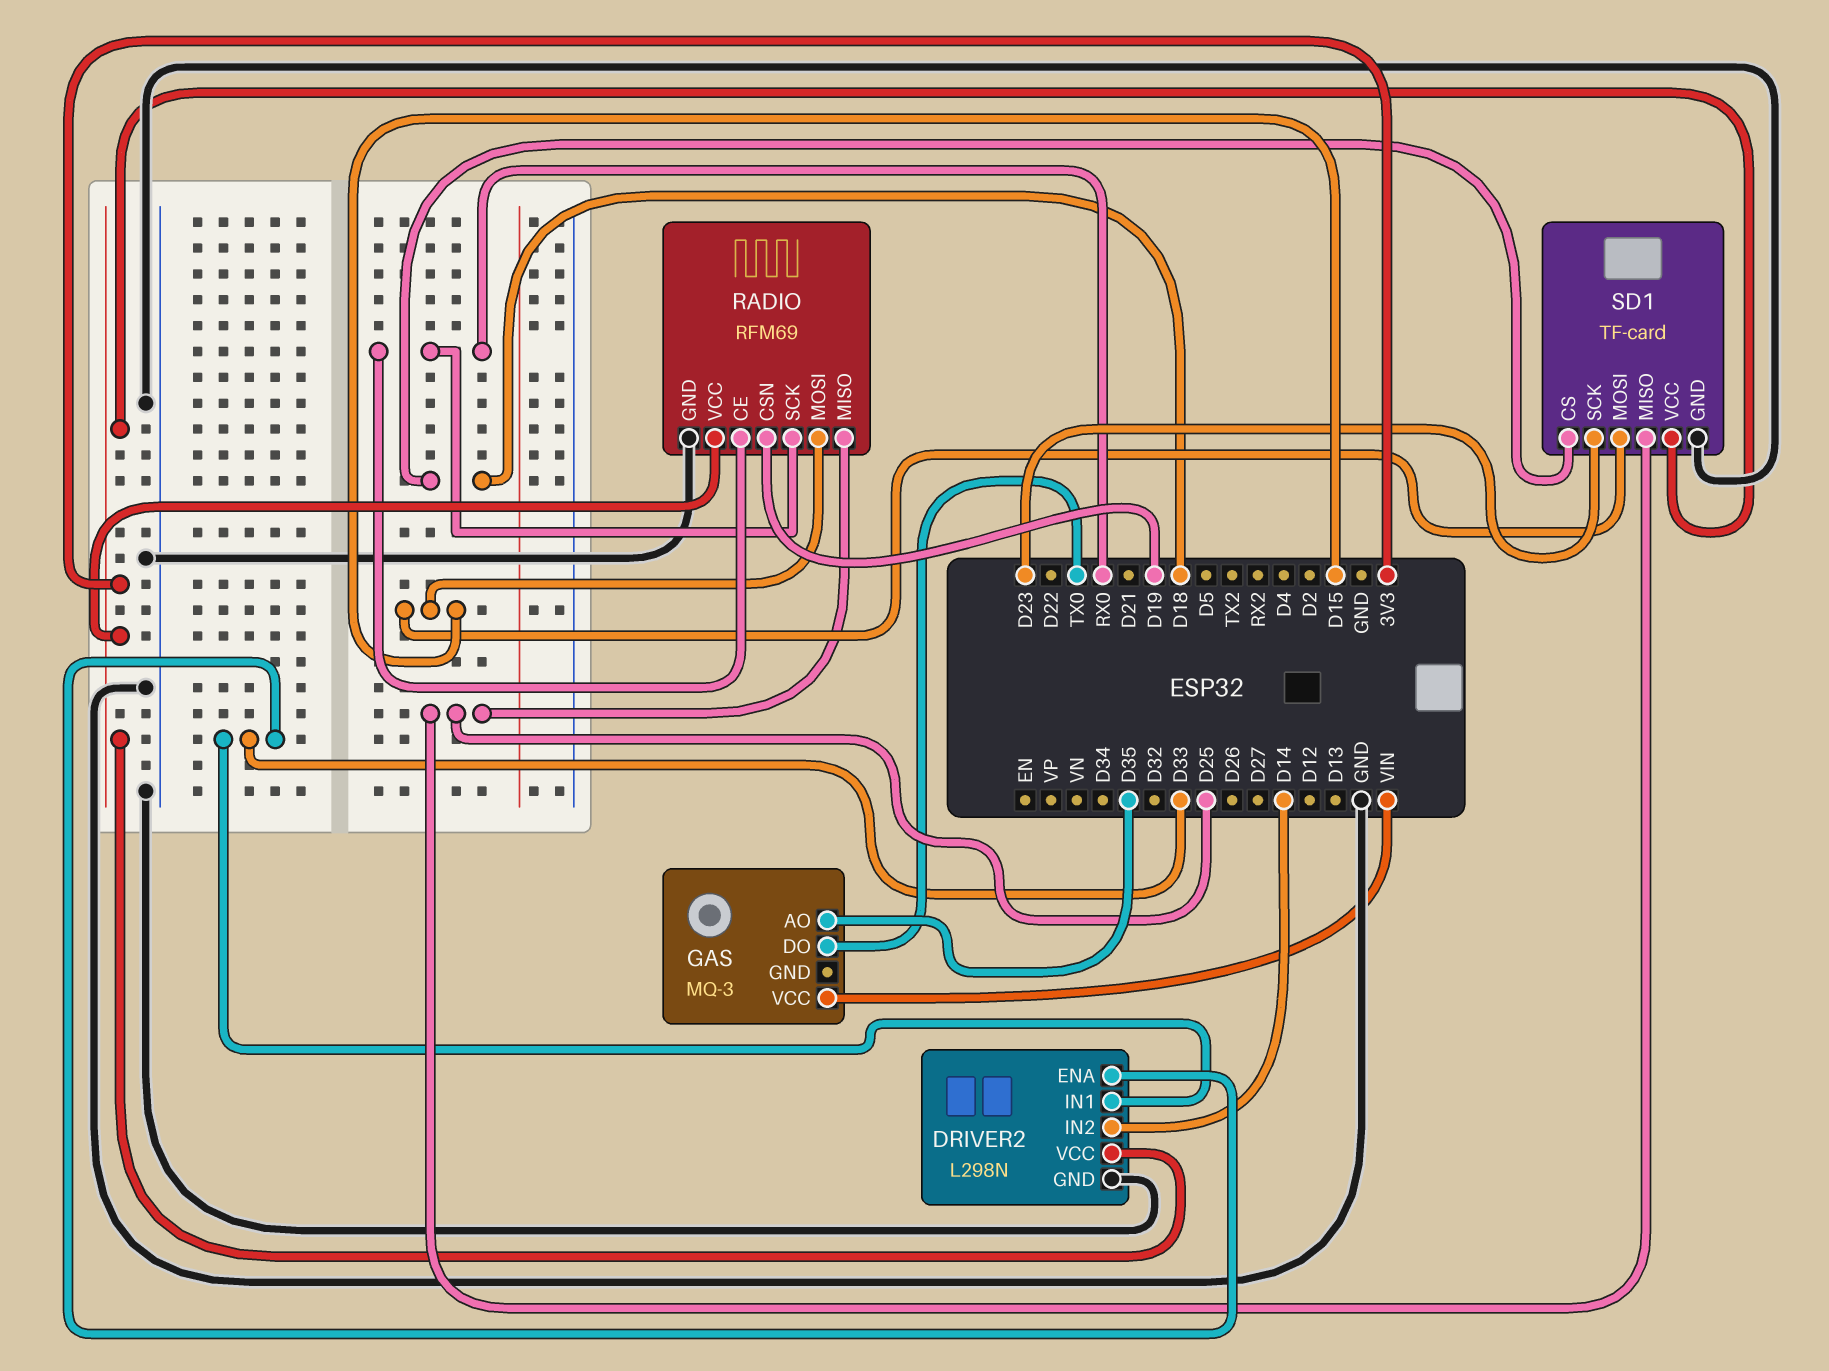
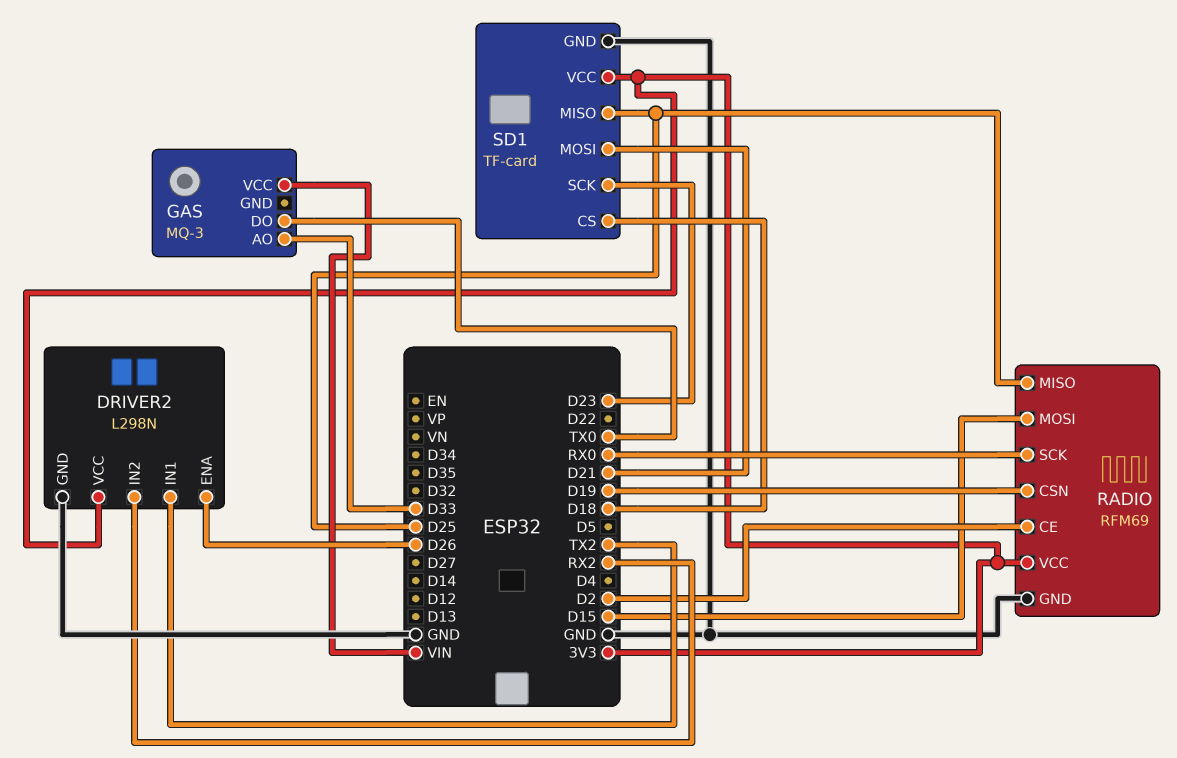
DRIVER2 pin ENA: D33 -> D26
DRIVER2 pin IN1: D33 -> TX2
DRIVER2 pin IN2: D14 -> RX2
GAS pin AO: D35 -> D33
RADIO pin CE: RX0 -> D2
SD1 pin MOSI: D15 -> D21

